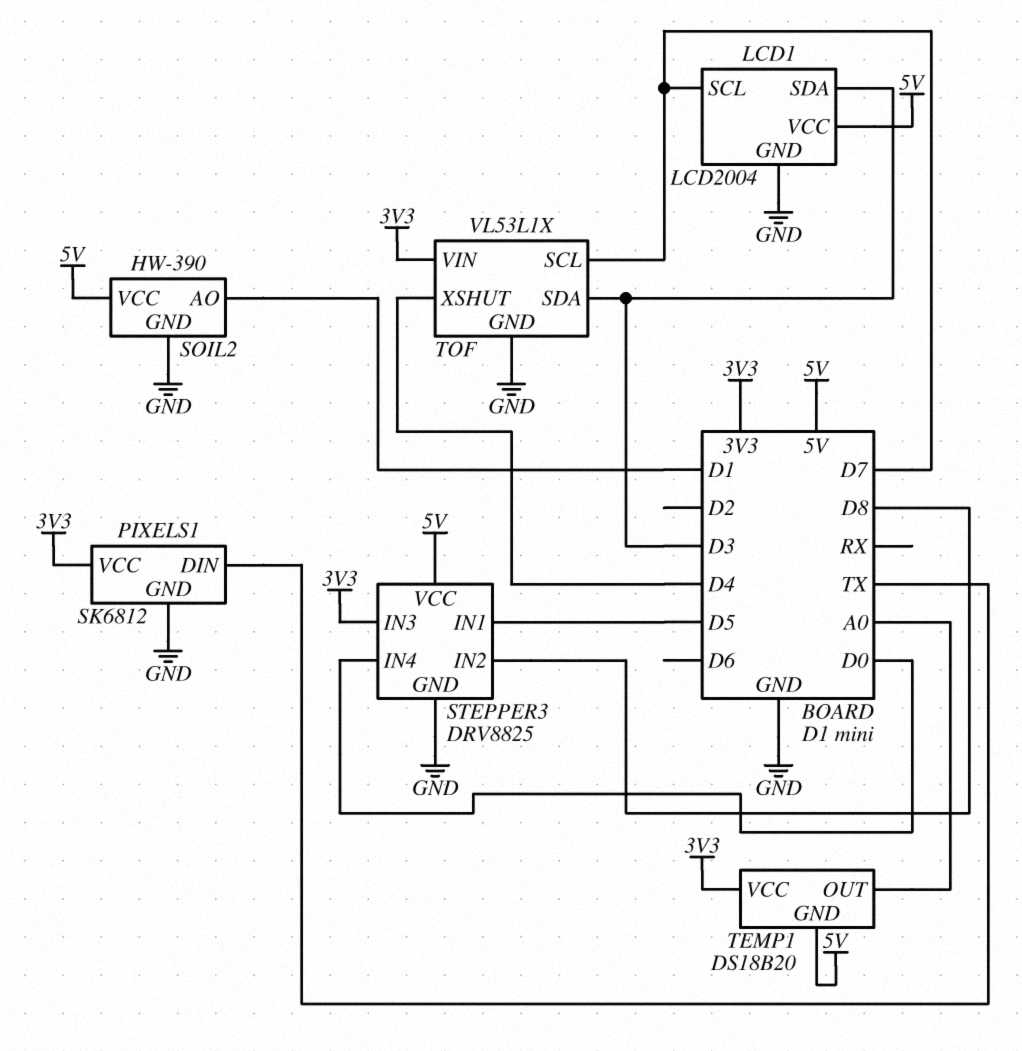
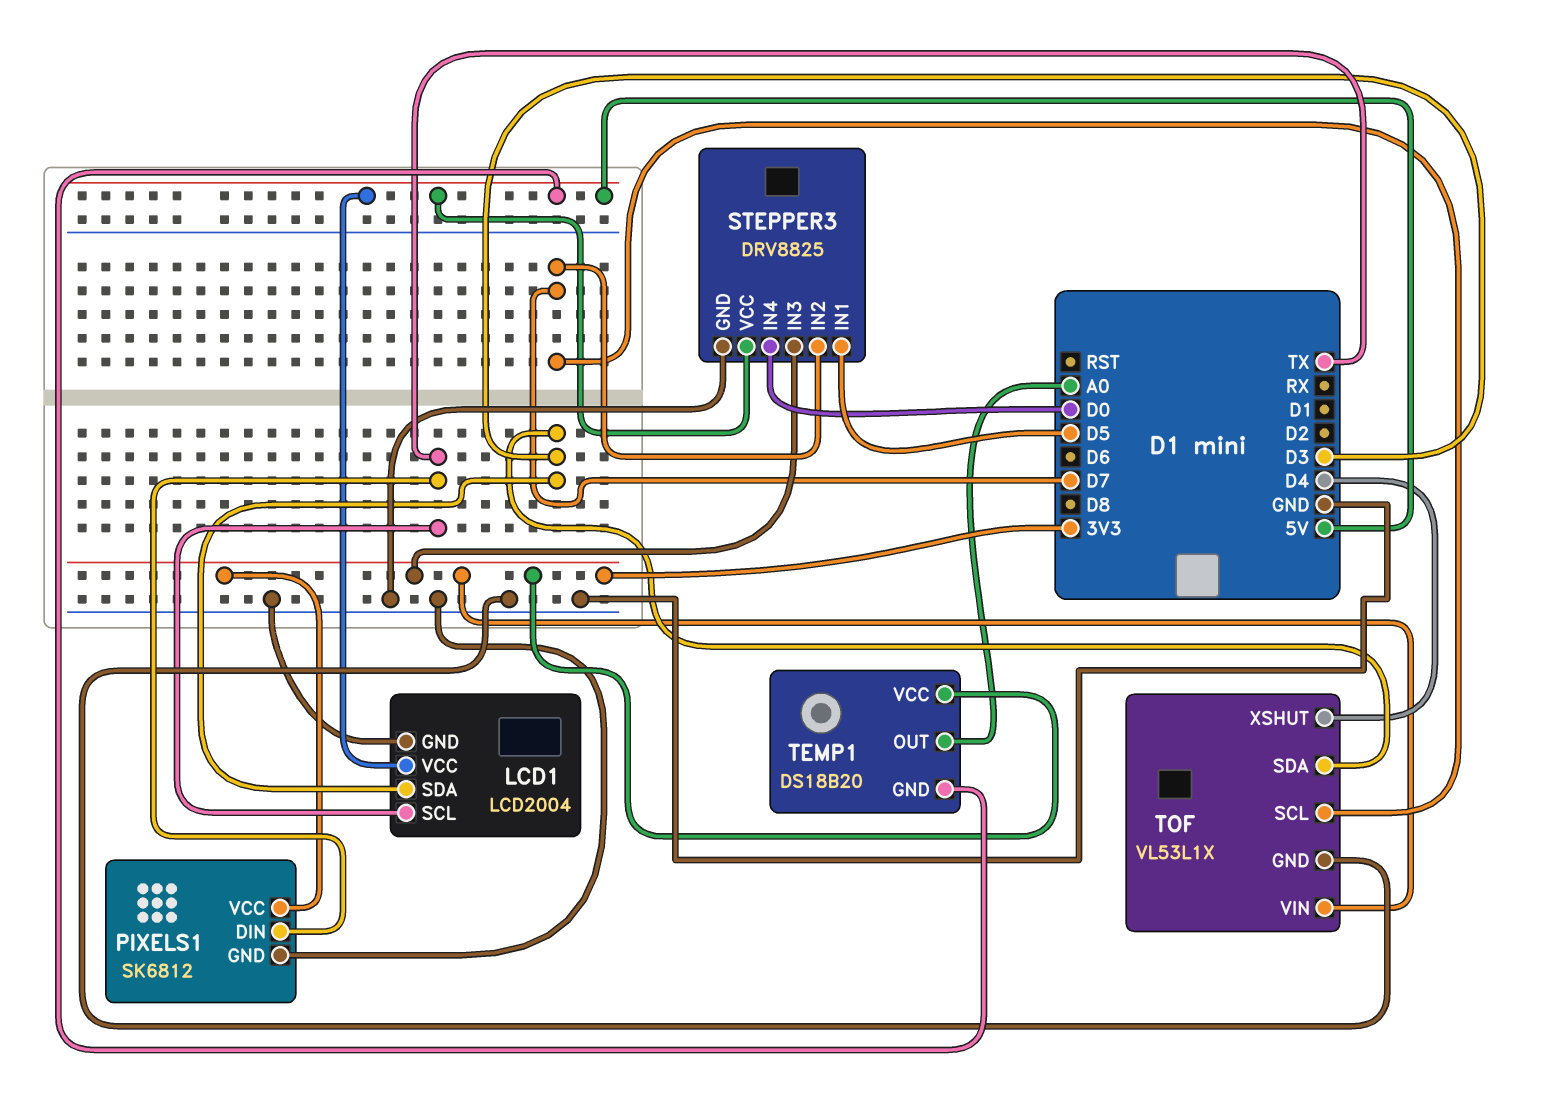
LCD1 pin SCL: D7 -> TX
SOIL2: HW-390 -> none
SOIL2 pin AO: D1 -> none
SOIL2 pin GND: GND -> none
SOIL2 pin VCC: 5V -> none
STEPPER3 pin IN2: D8 -> D7

